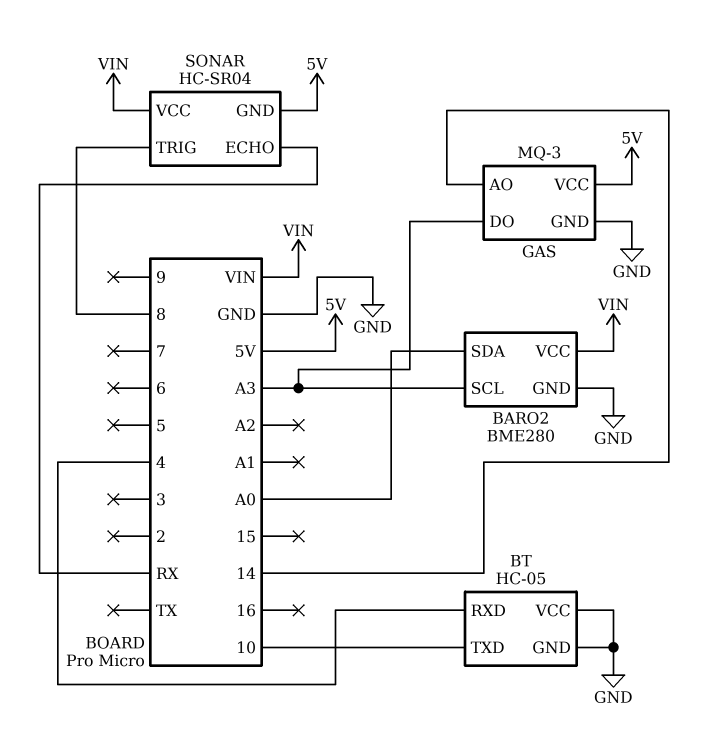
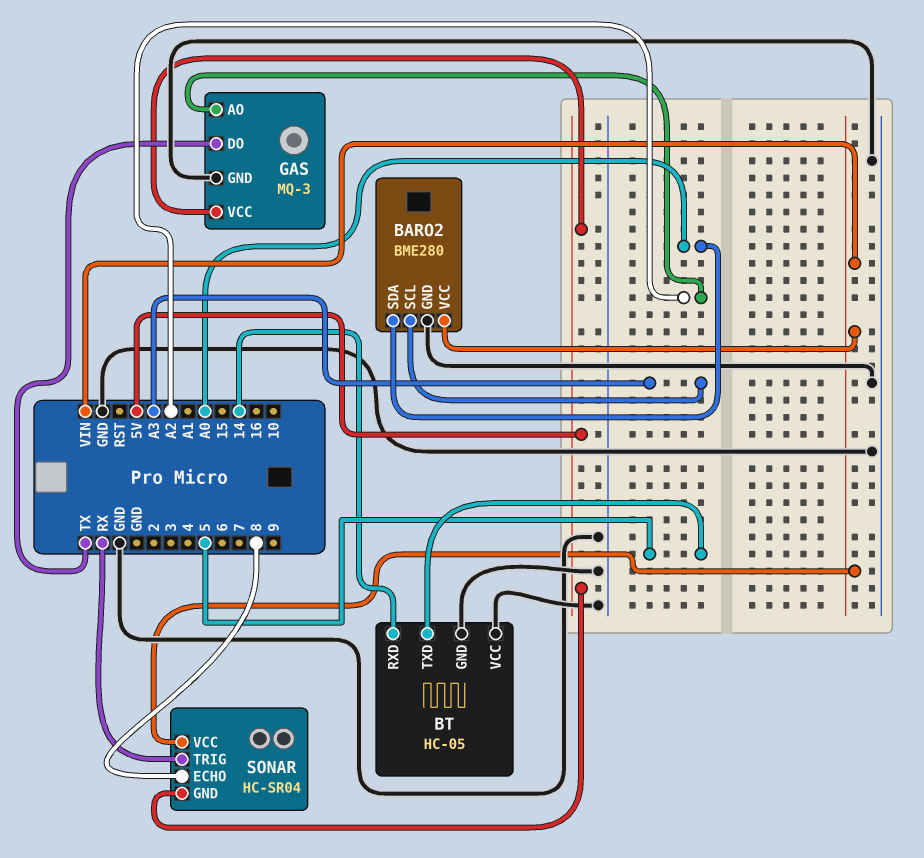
BT pin RXD: 4 -> 14
BT pin TXD: 10 -> 5
GAS pin AO: 14 -> A2
GAS pin DO: A3 -> TX
SONAR pin ECHO: RX -> 8
SONAR pin TRIG: 8 -> RX

